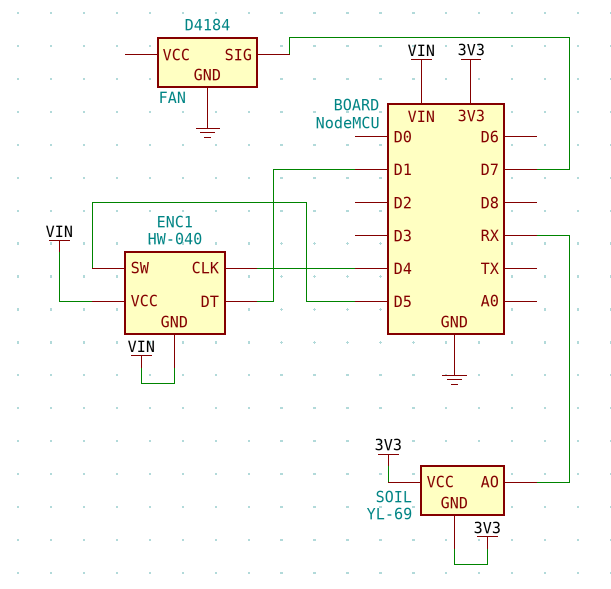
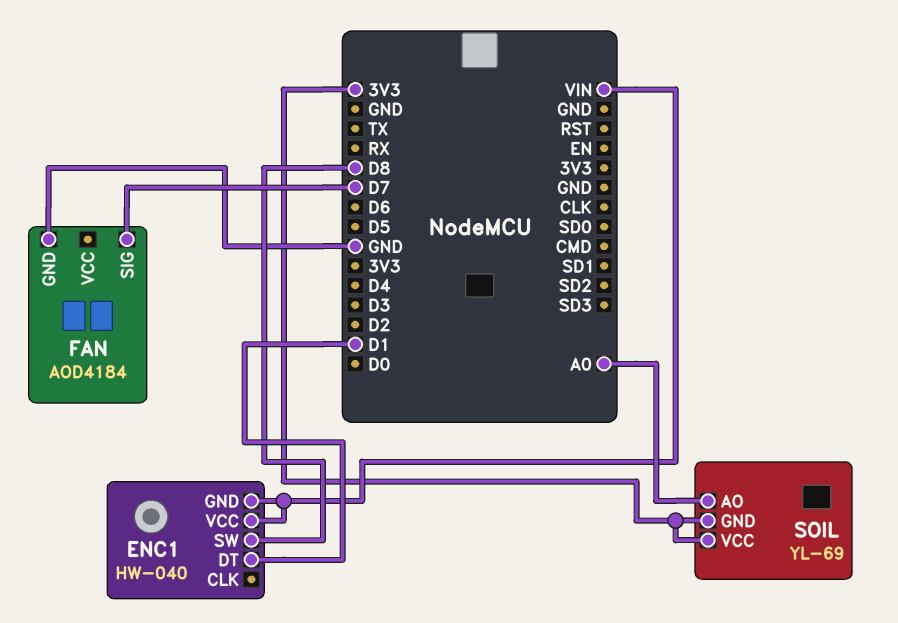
ENC1 pin CLK: D4 -> none
ENC1 pin SW: D5 -> D8
FAN: D4184 -> AOD4184
SOIL pin AO: RX -> A0

